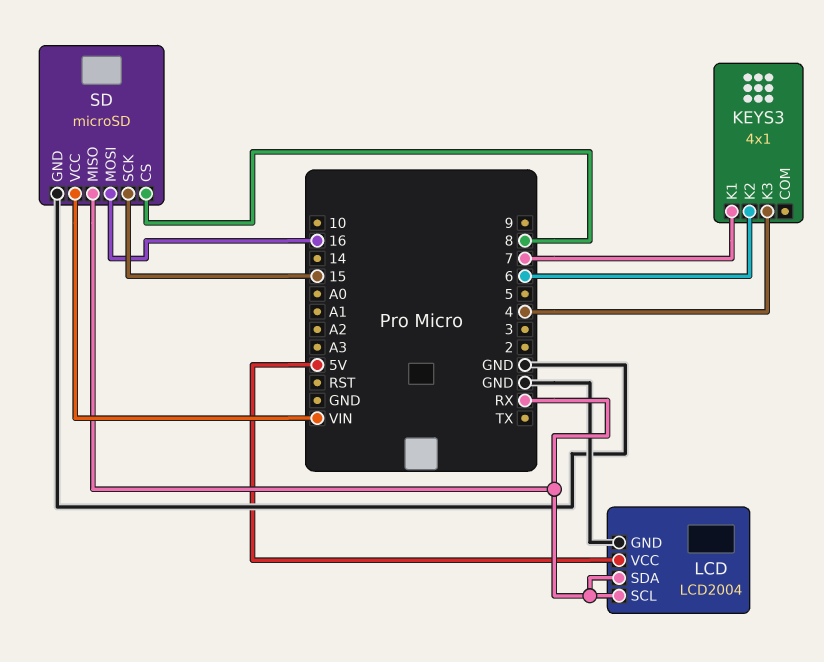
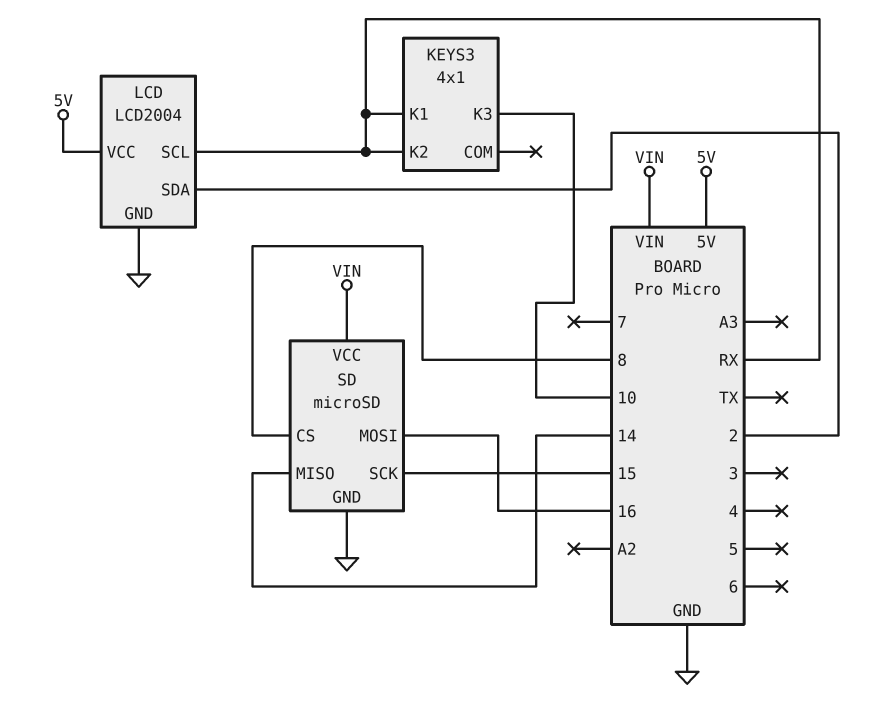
KEYS3 pin K1: 7 -> RX
KEYS3 pin K2: 6 -> RX
KEYS3 pin K3: 4 -> 10
LCD pin SDA: RX -> 2
SD pin MISO: RX -> 14

